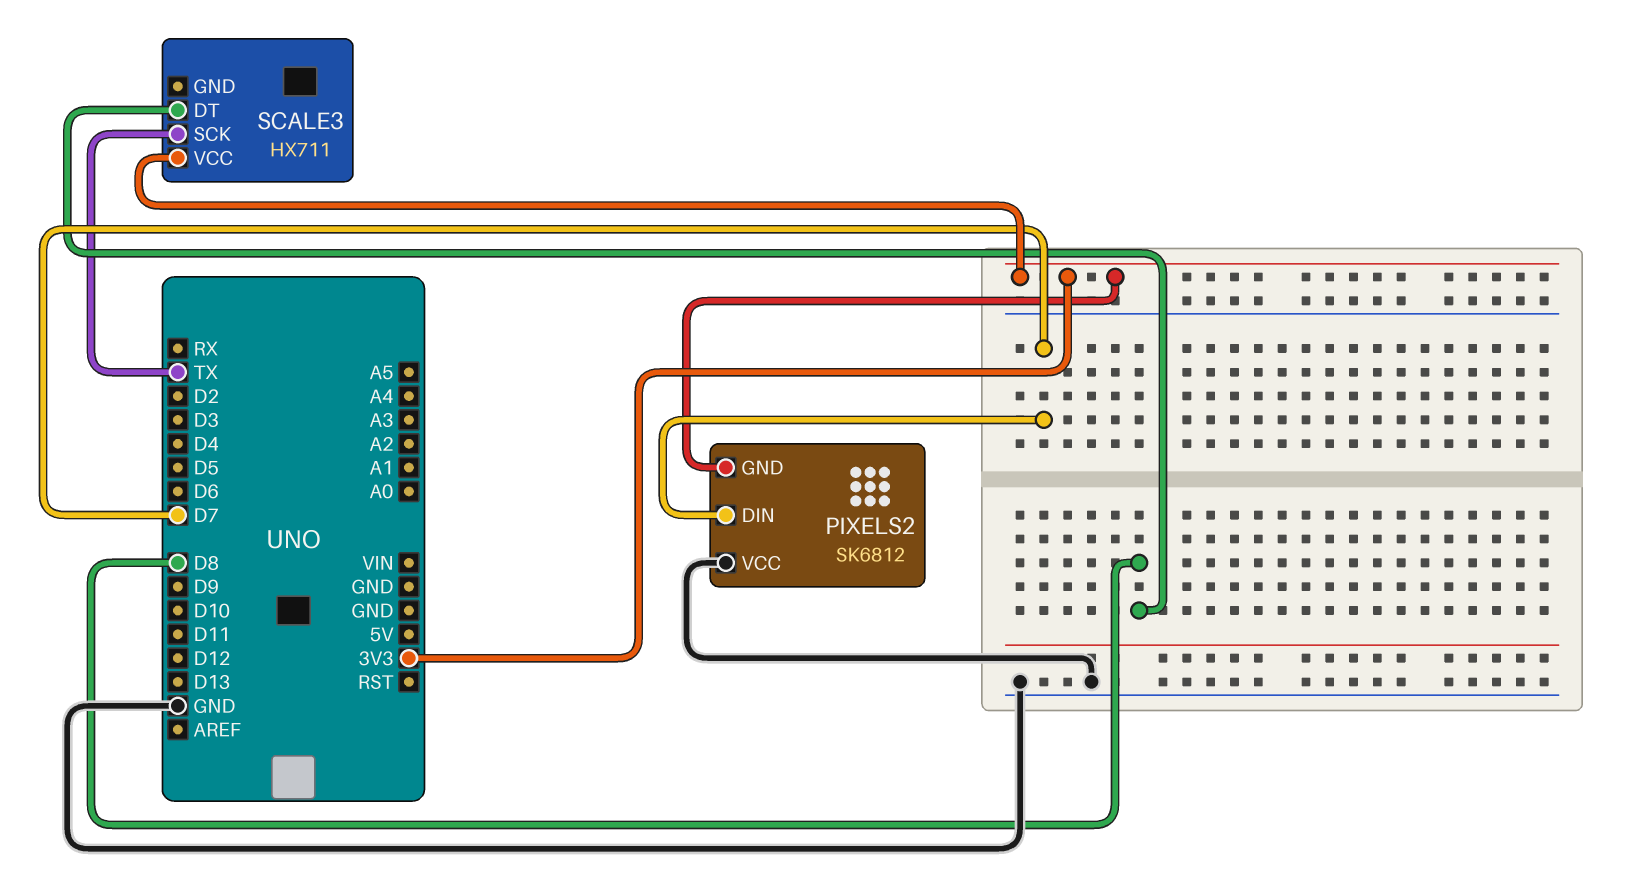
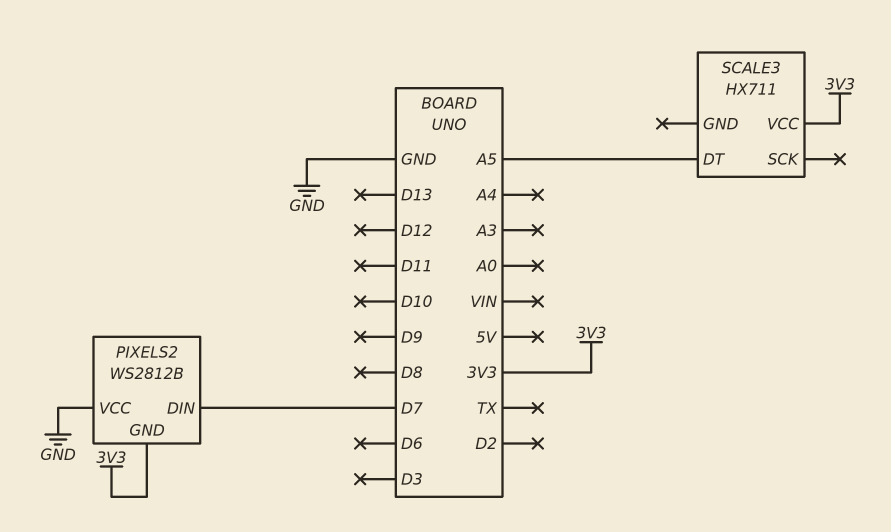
PIXELS2: SK6812 -> WS2812B
SCALE3 pin DT: D8 -> A5
SCALE3 pin SCK: TX -> none

